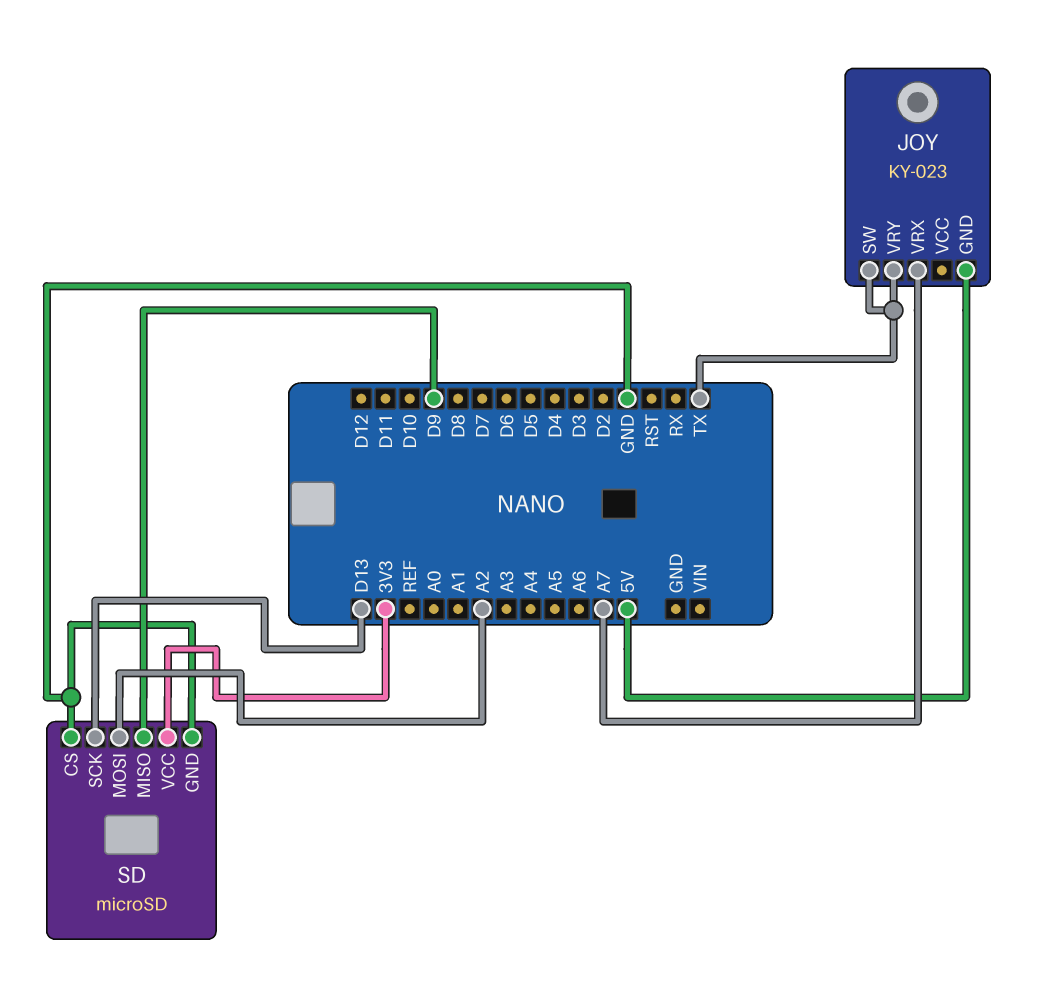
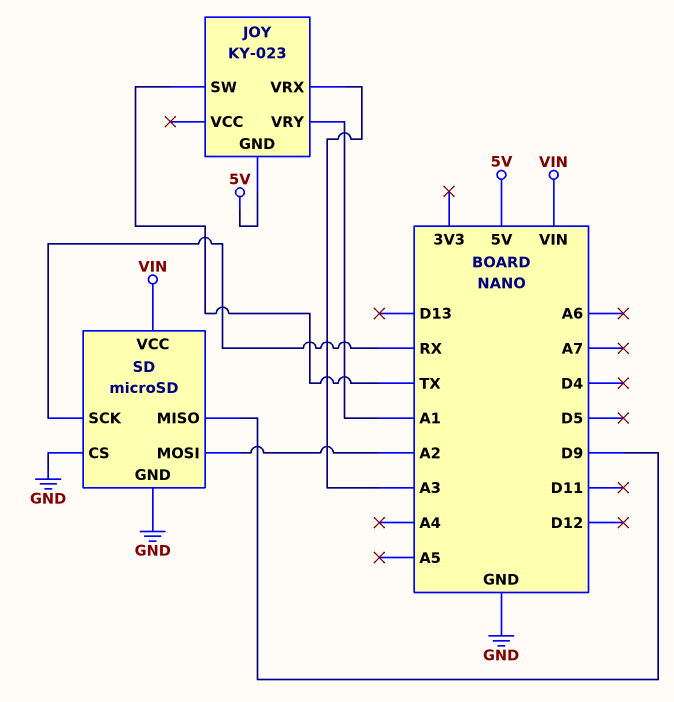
JOY pin VRX: A7 -> A3
JOY pin VRY: TX -> A1
SD pin SCK: D13 -> RX
SD pin VCC: 3V3 -> VIN

